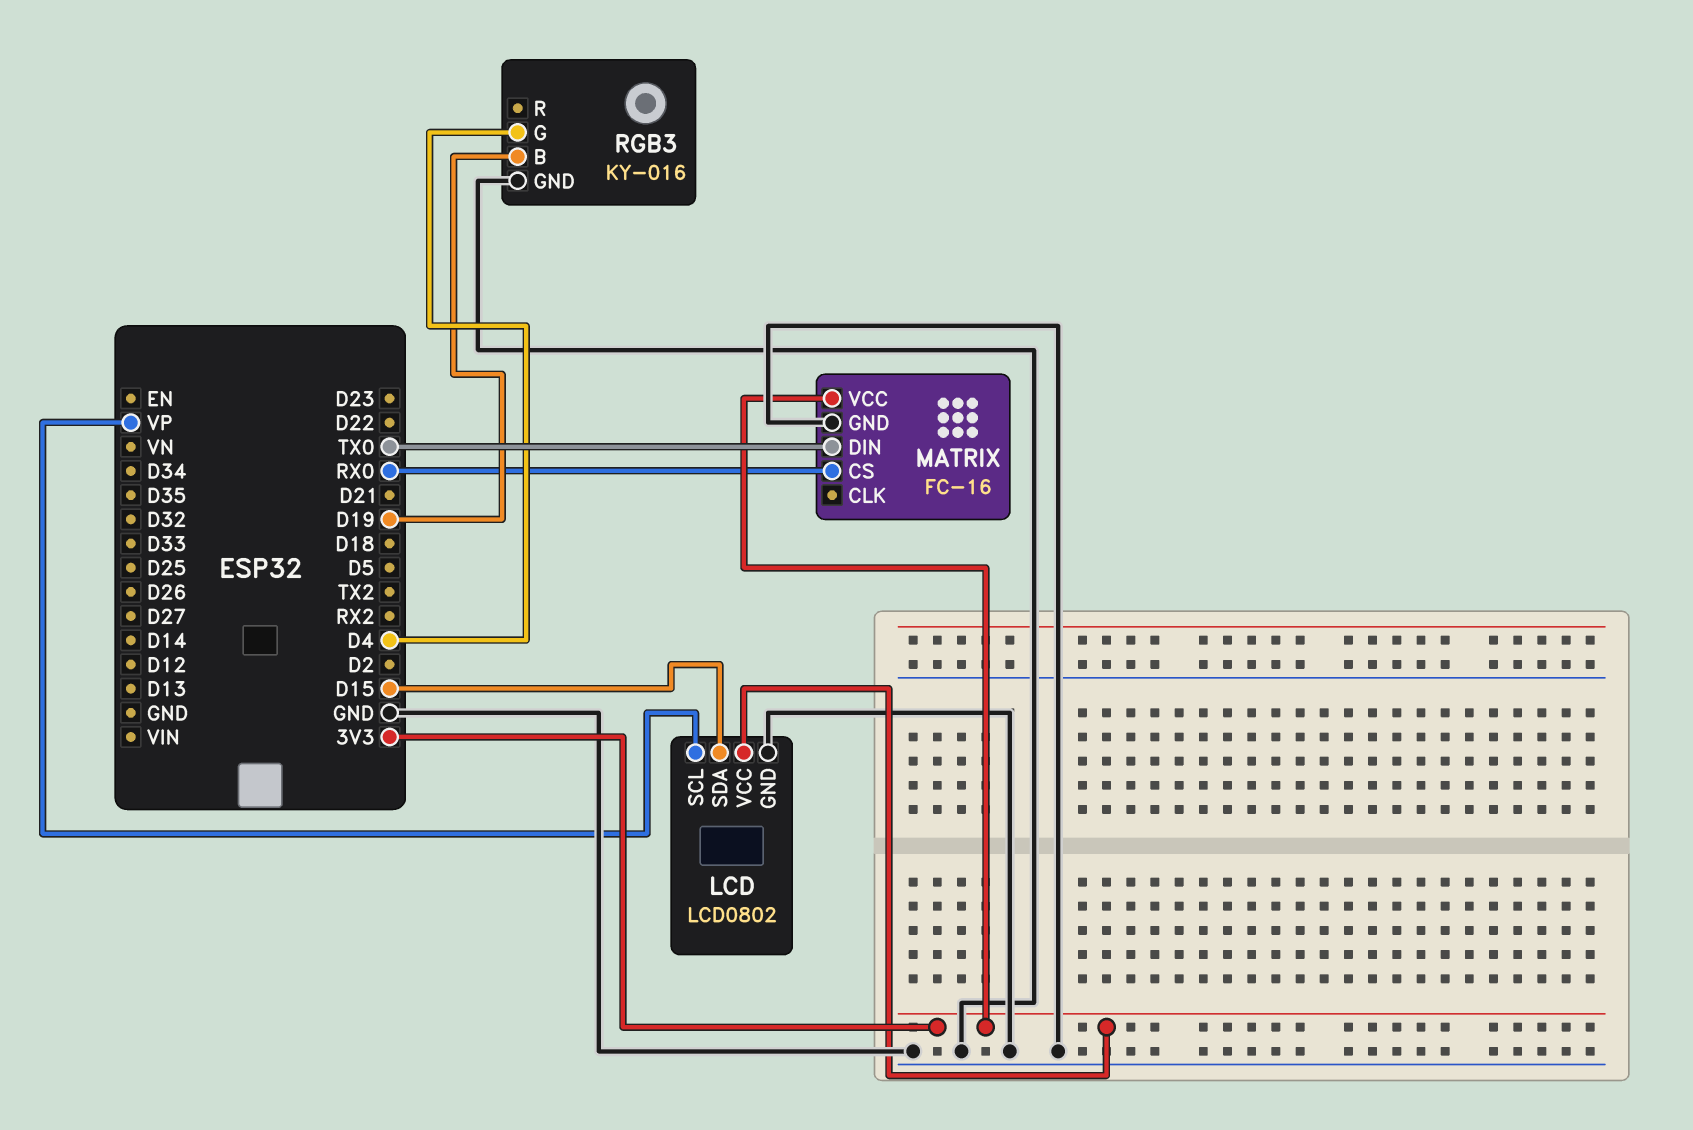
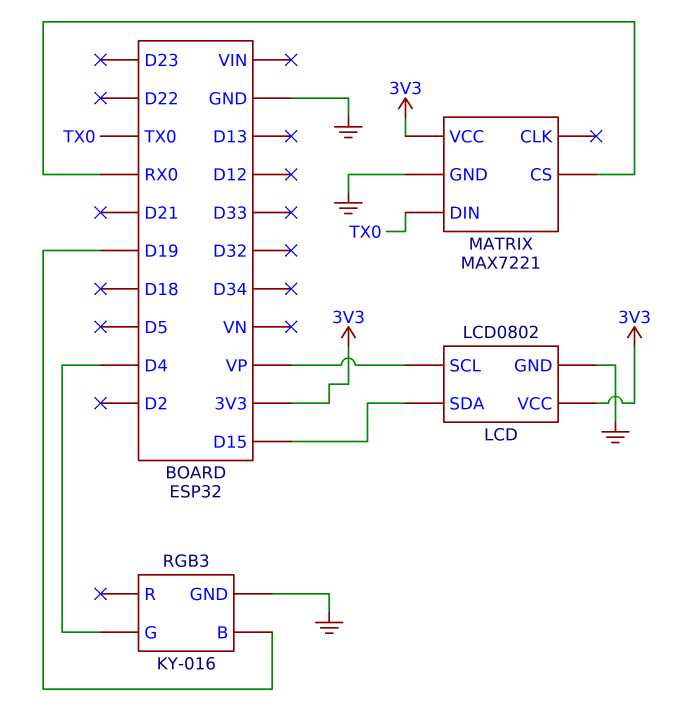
MATRIX: FC-16 -> MAX7221

